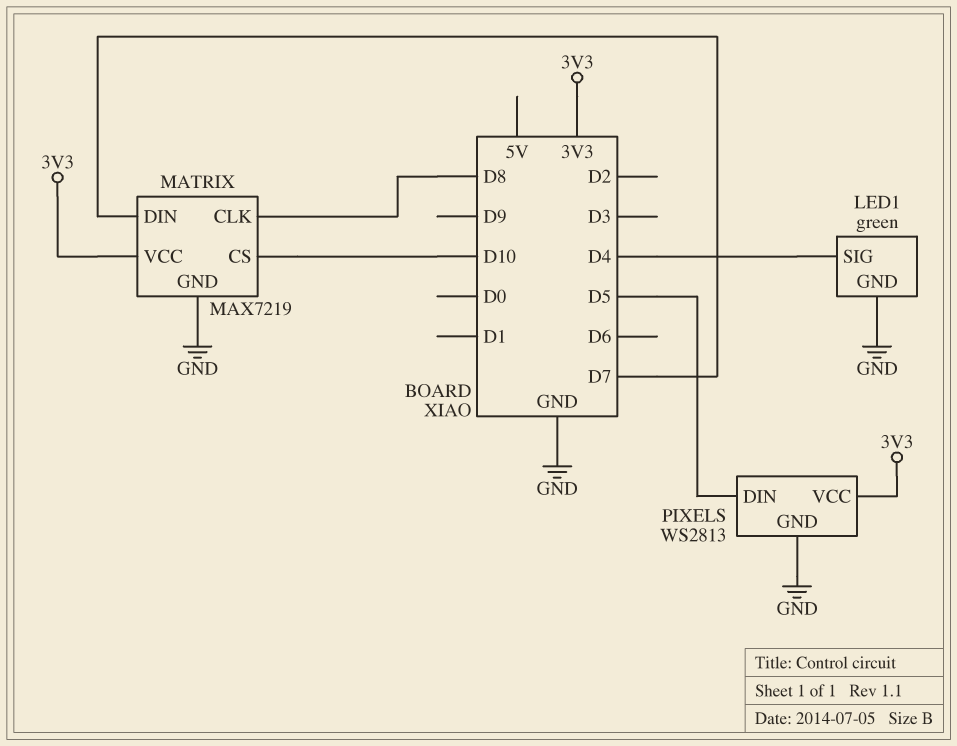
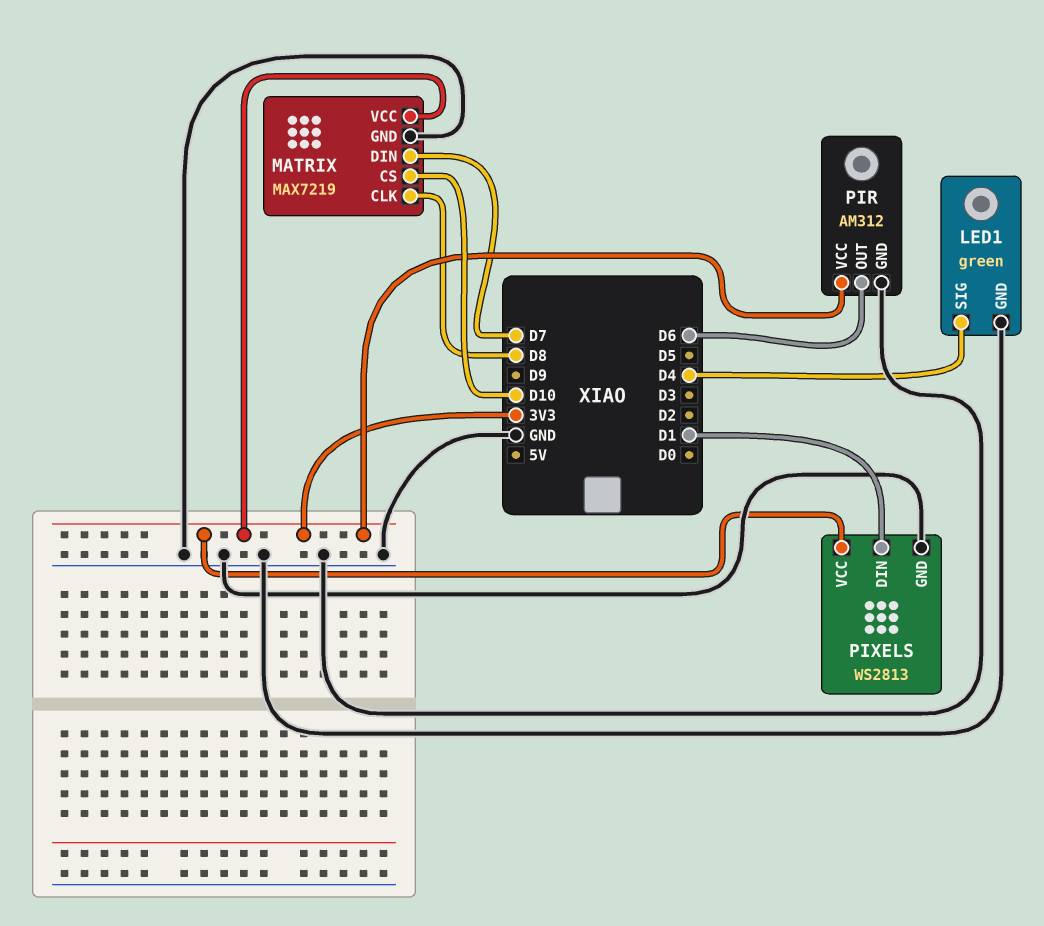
PIR: none -> AM312
PIR pin GND: none -> GND
PIR pin OUT: none -> D6
PIR pin VCC: none -> 3V3
PIXELS pin DIN: D5 -> D1

